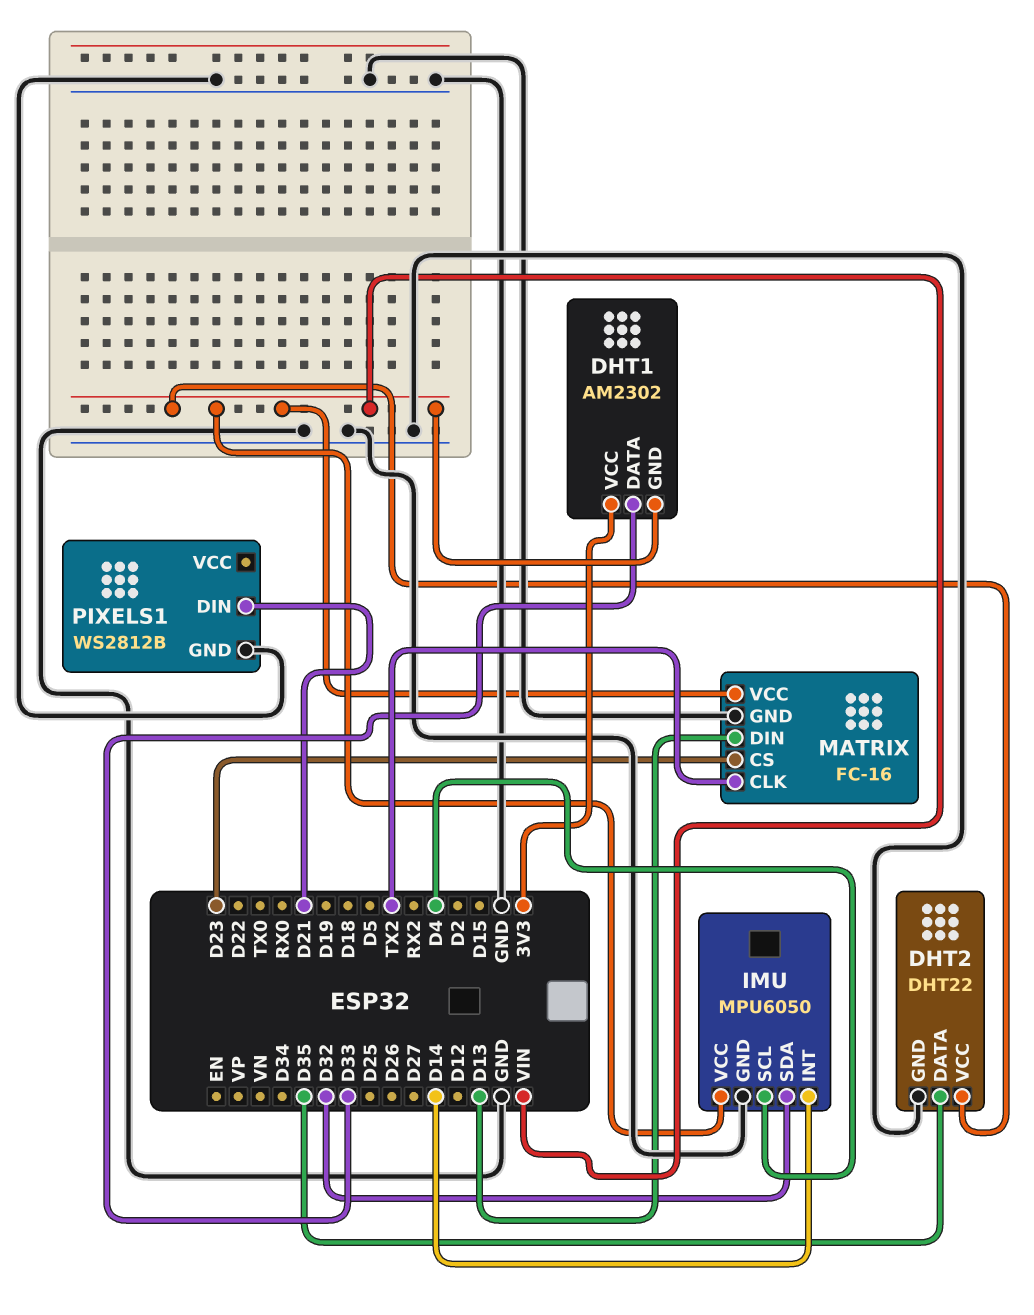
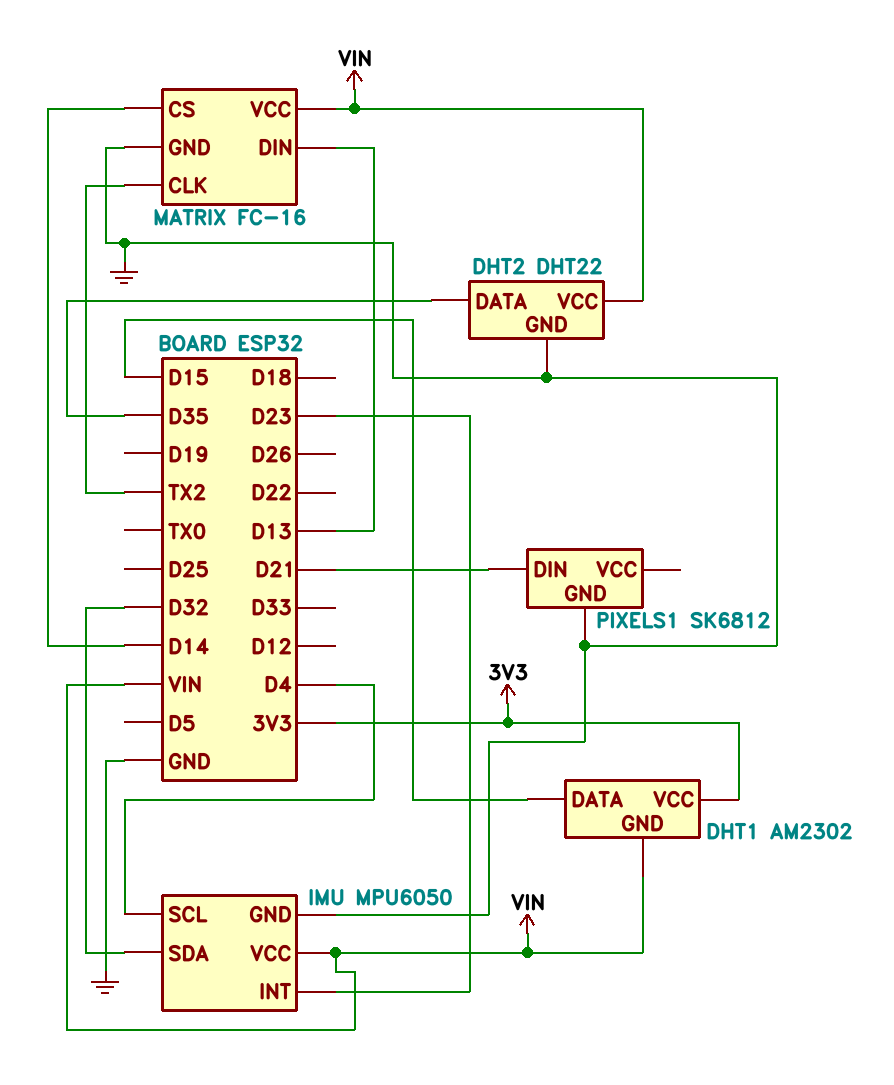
DHT1 pin DATA: D33 -> D15
IMU pin INT: D14 -> D23
MATRIX pin CS: D23 -> D14
PIXELS1: WS2812B -> SK6812

